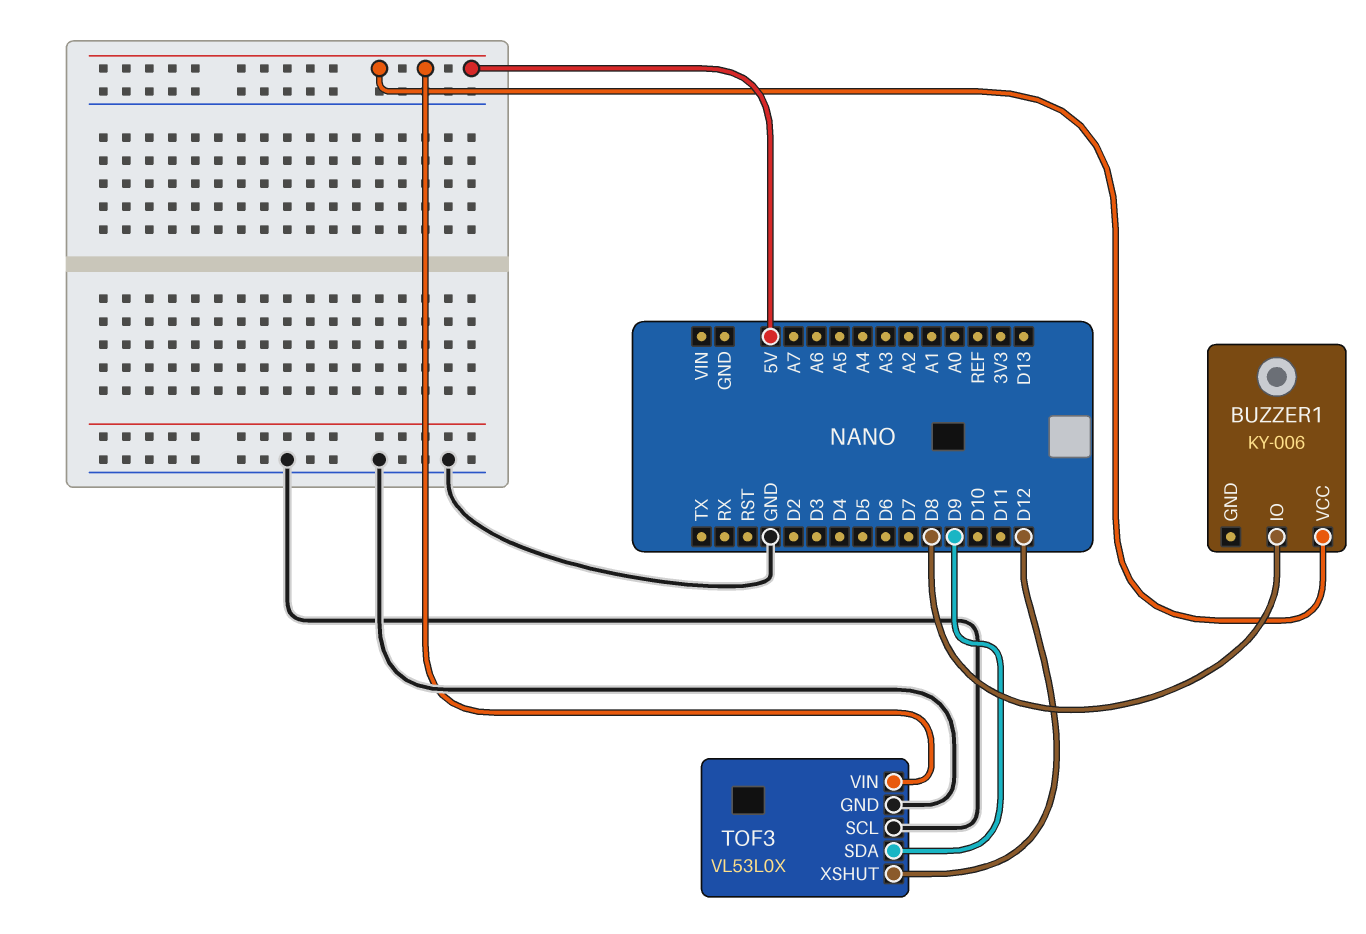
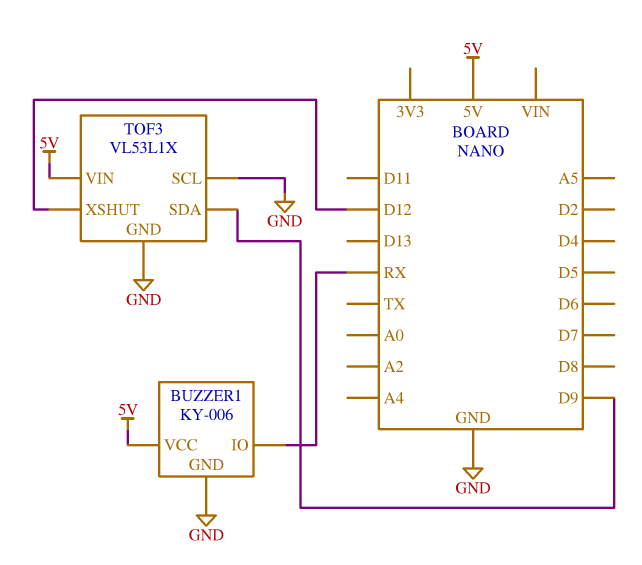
BUZZER1 pin GND: none -> GND
BUZZER1 pin IO: D8 -> RX
TOF3: VL53L0X -> VL53L1X

